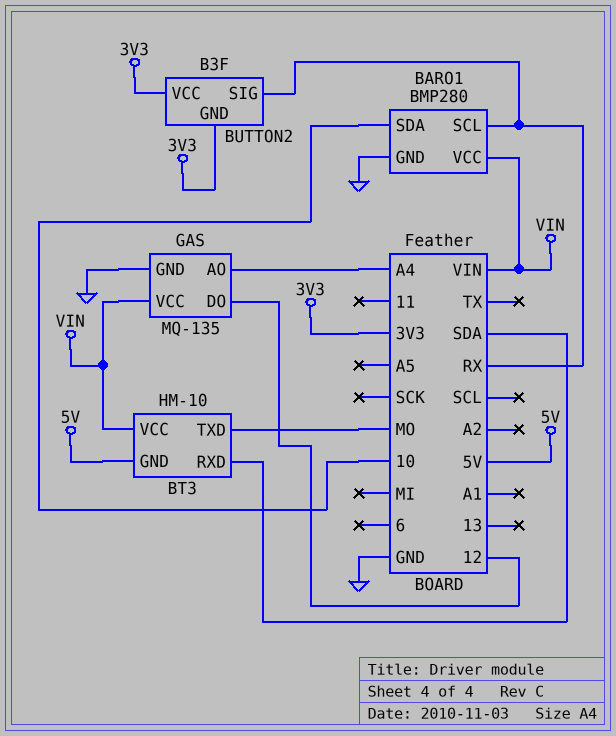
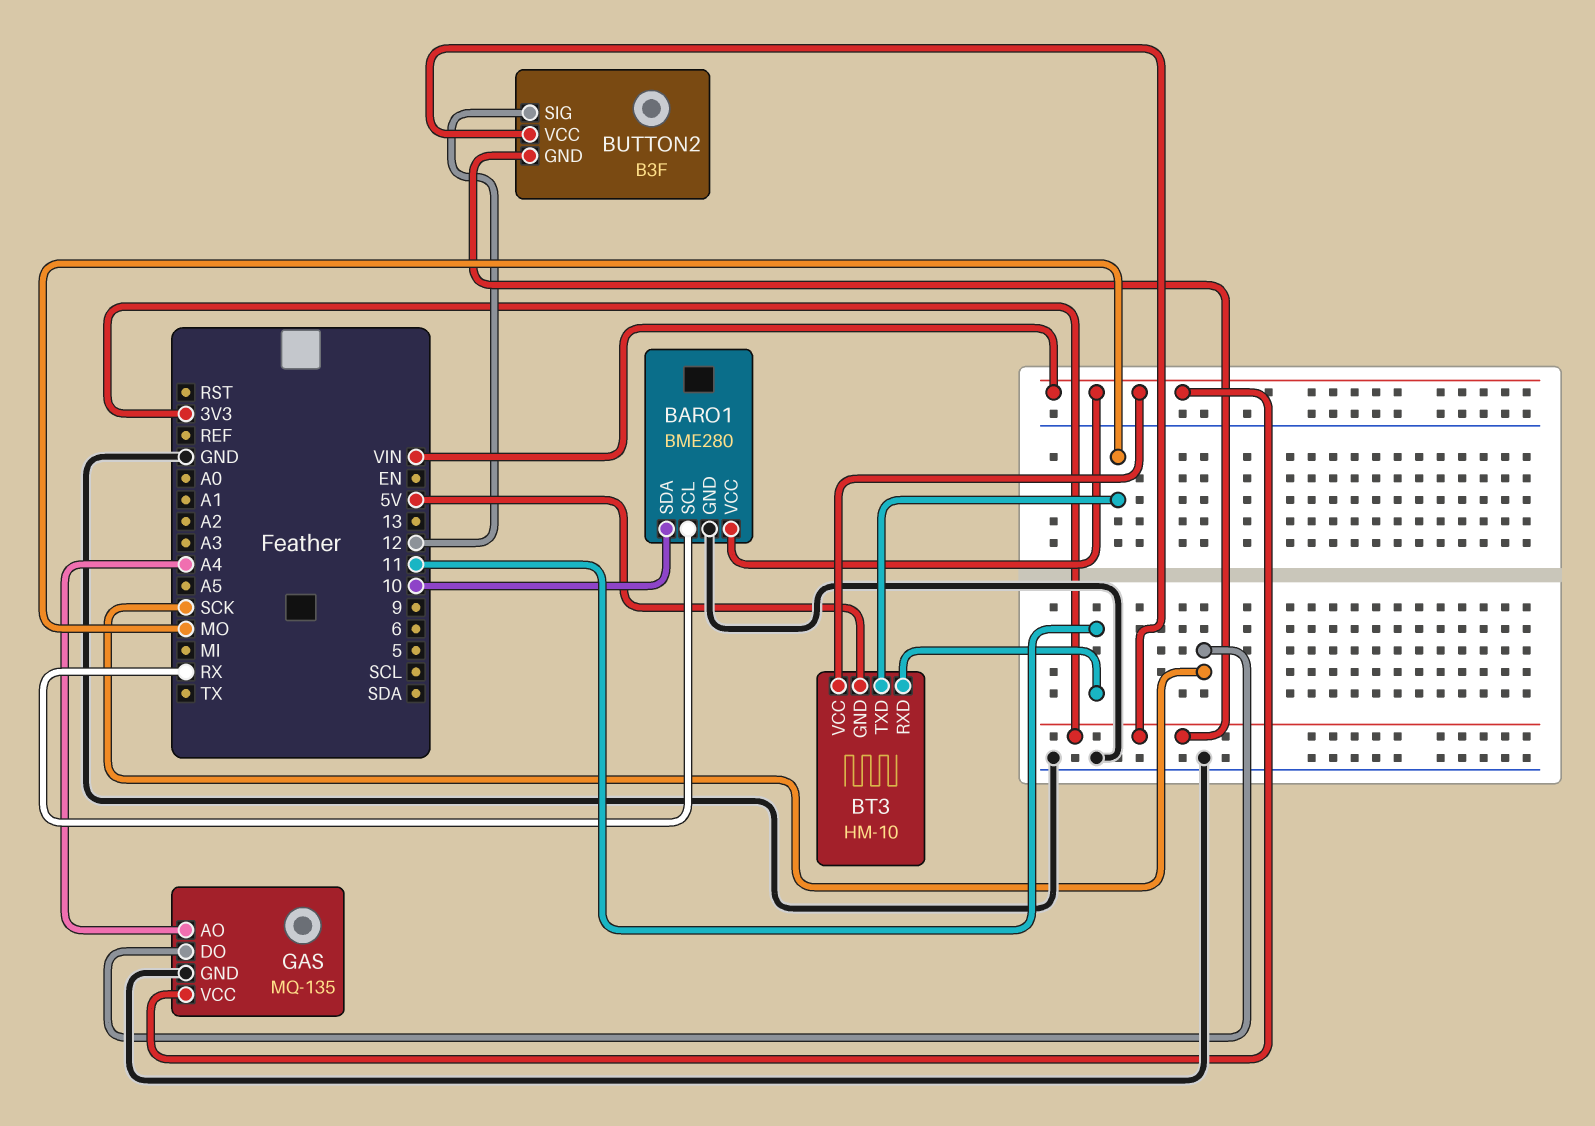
BARO1: BMP280 -> BME280
BT3 pin RXD: SDA -> 11
BUTTON2 pin SIG: RX -> 12
GAS pin DO: 12 -> SCK

